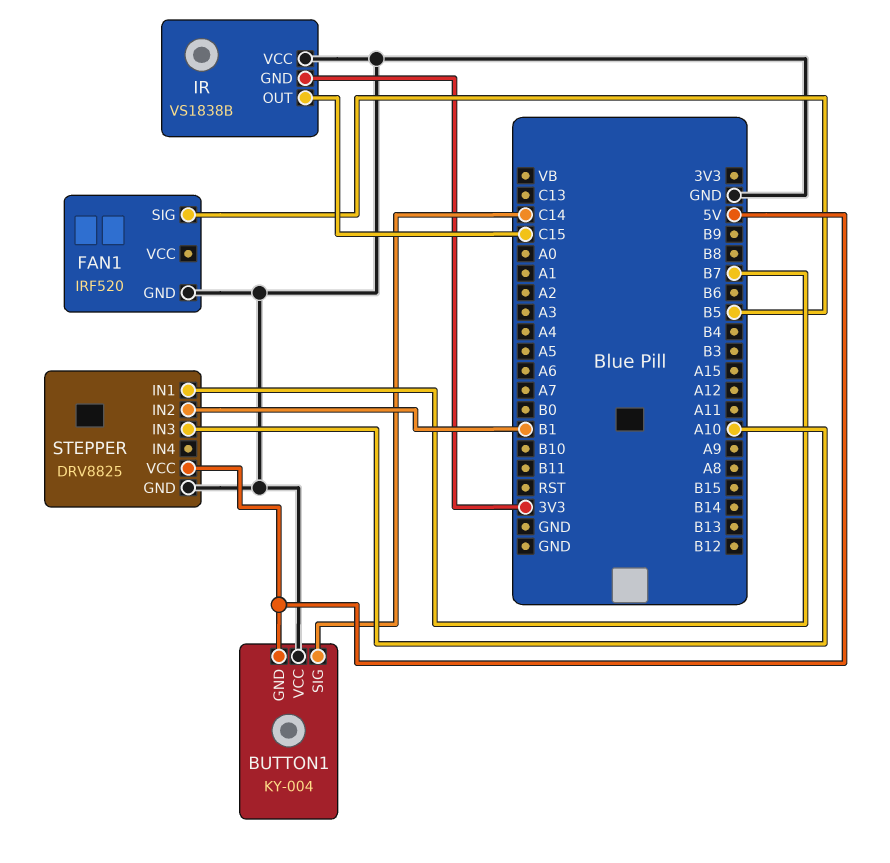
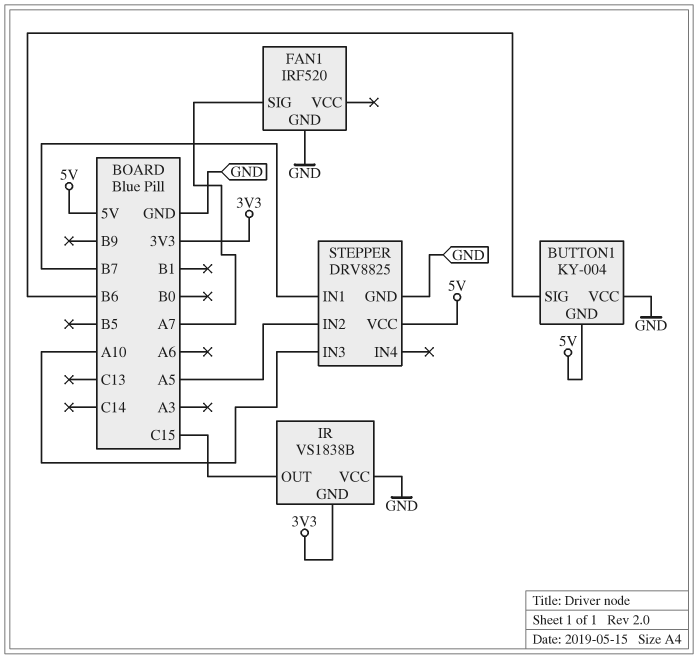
BUTTON1 pin SIG: C14 -> B6
FAN1 pin SIG: B5 -> A7
STEPPER pin IN2: B1 -> A5

